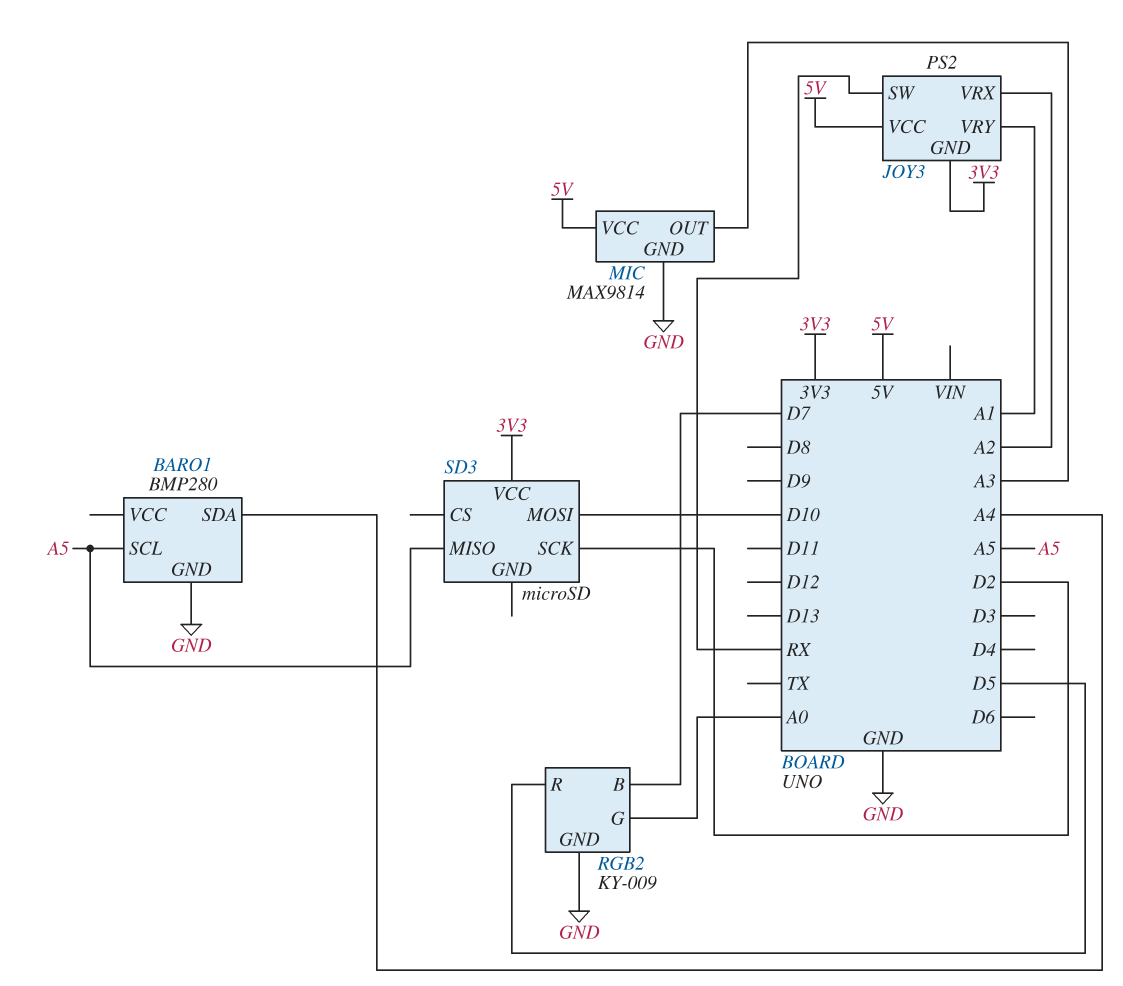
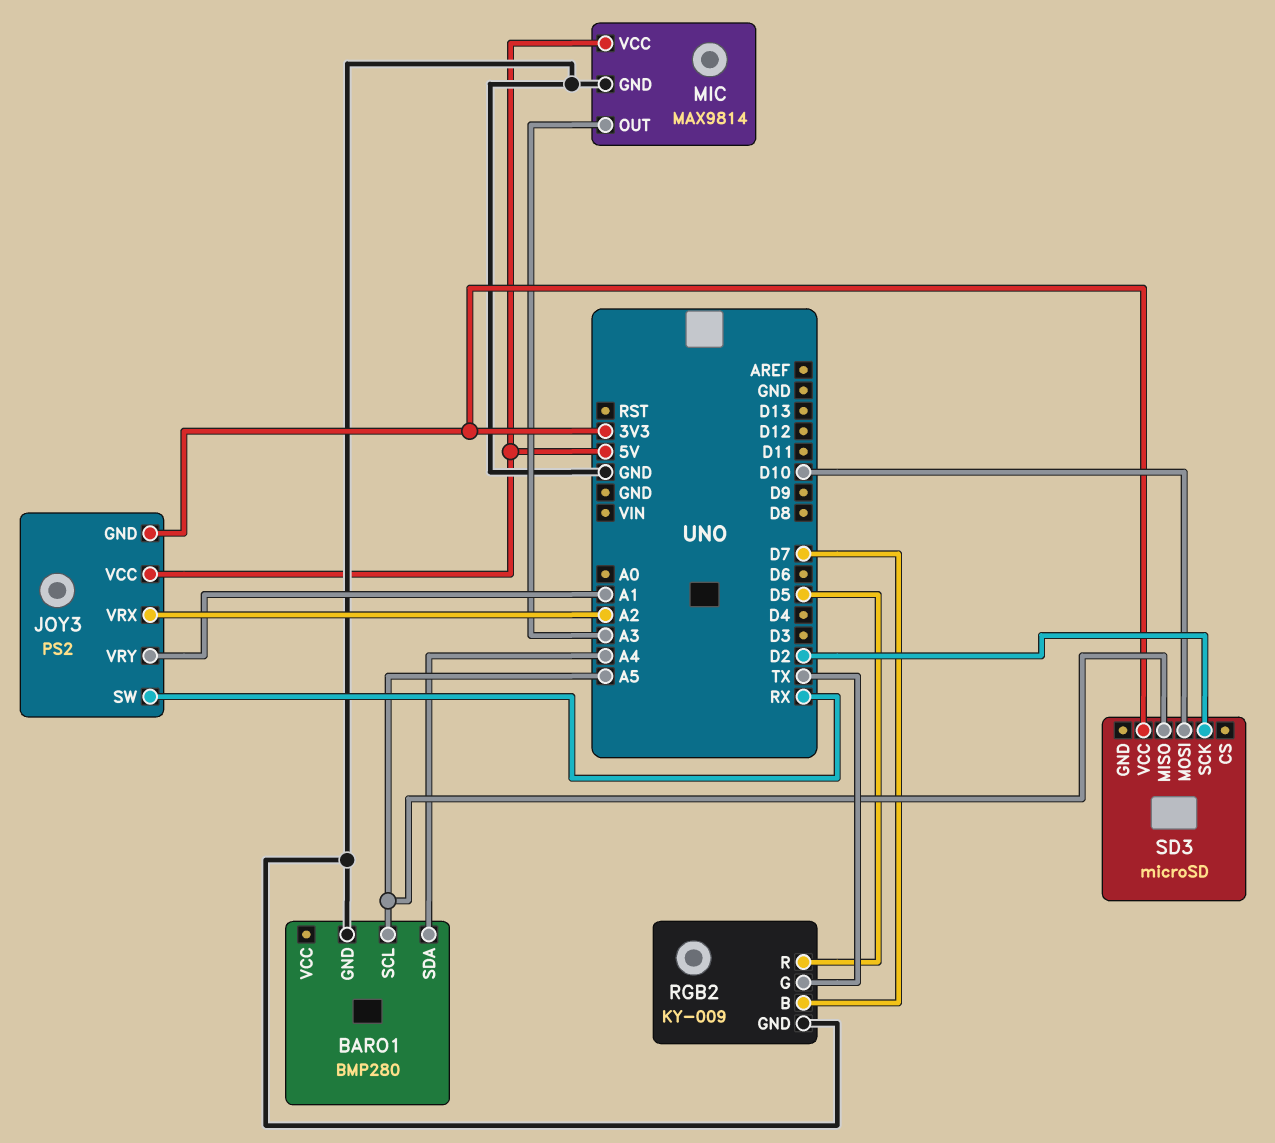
RGB2 pin G: A0 -> TX

